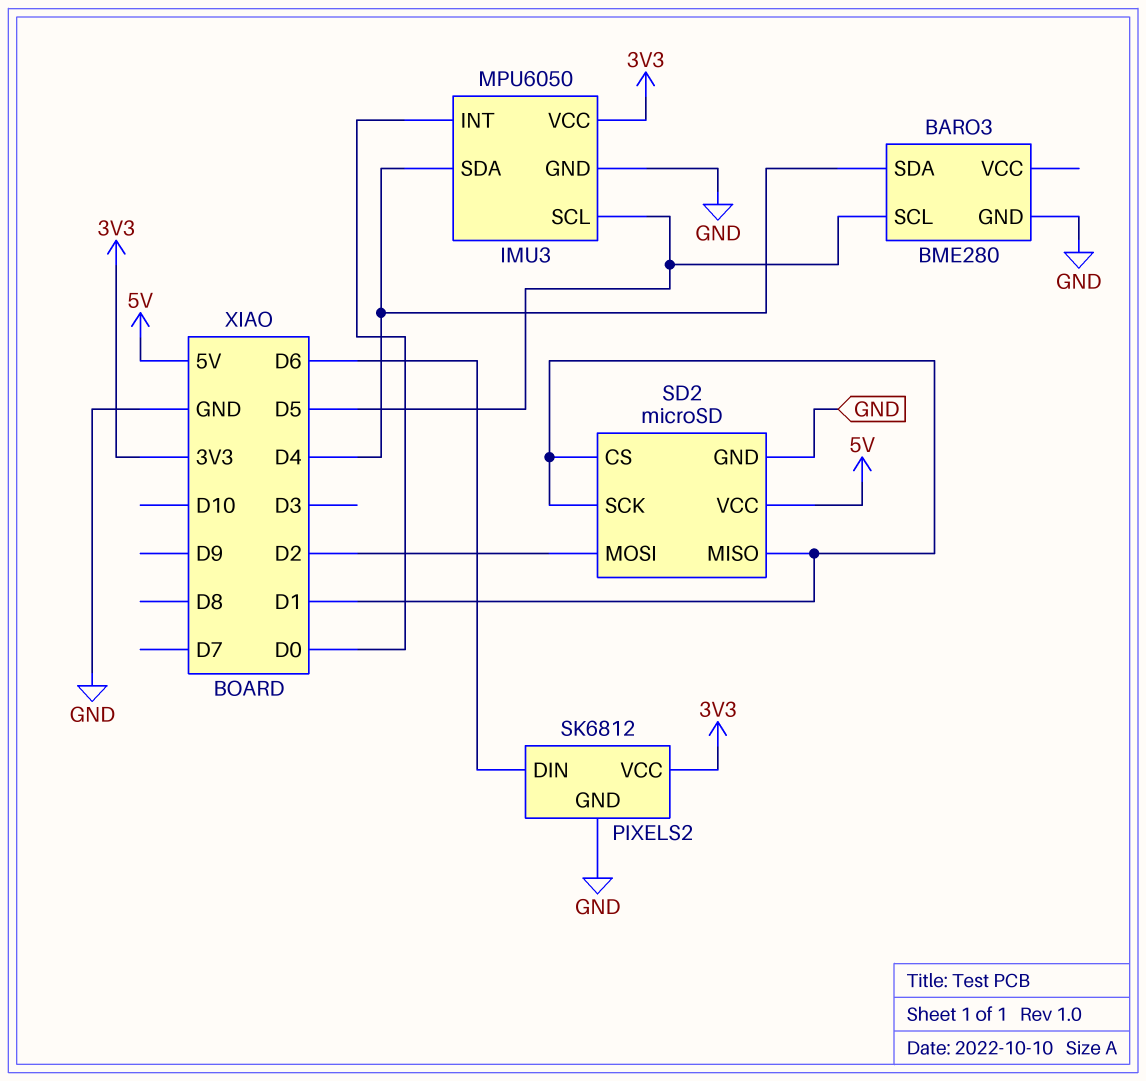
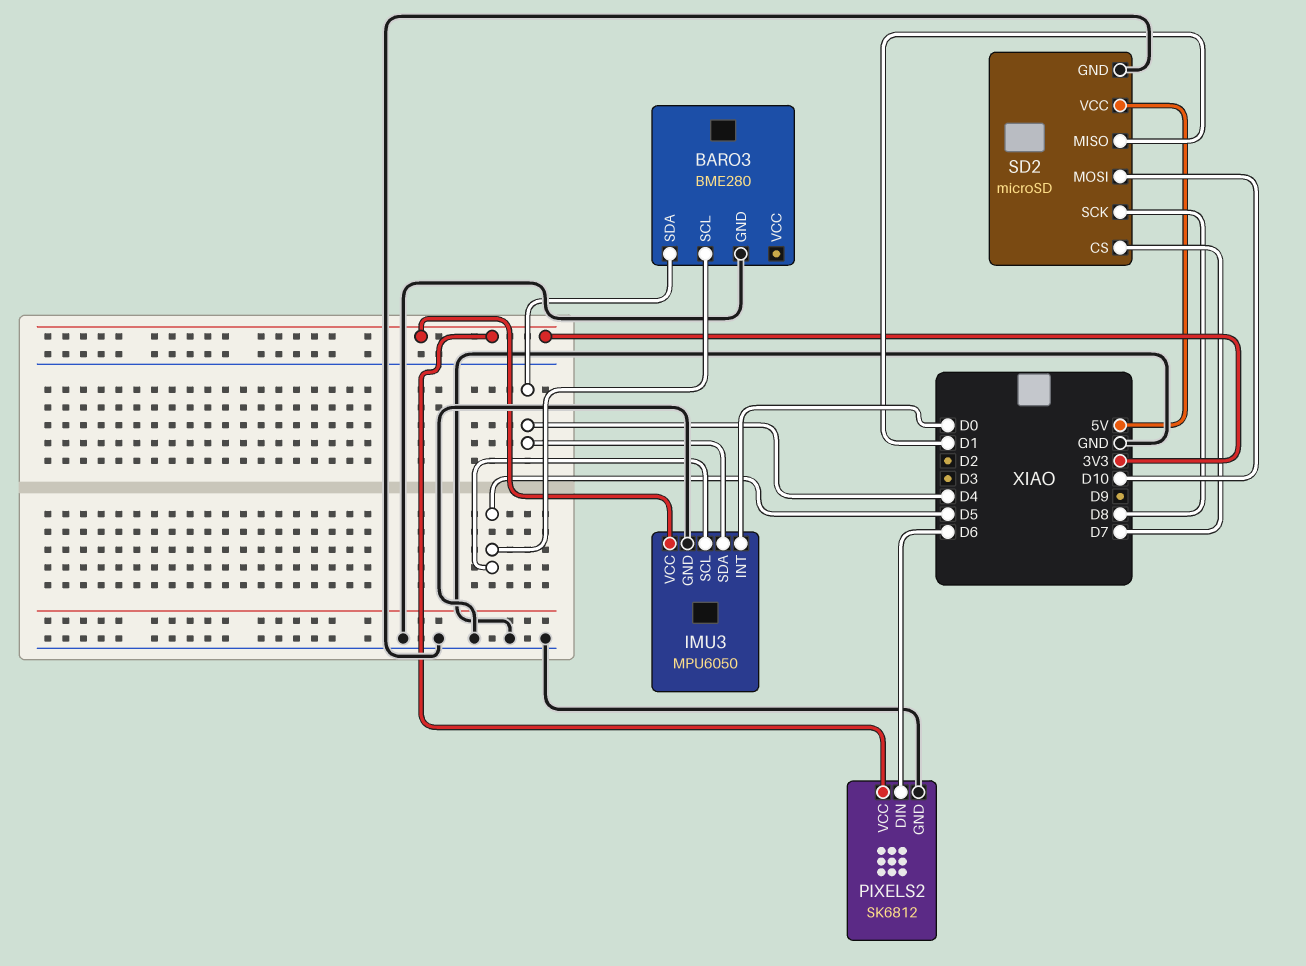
SD2 pin CS: D1 -> D7
SD2 pin MOSI: D2 -> D10
SD2 pin SCK: D1 -> D8

